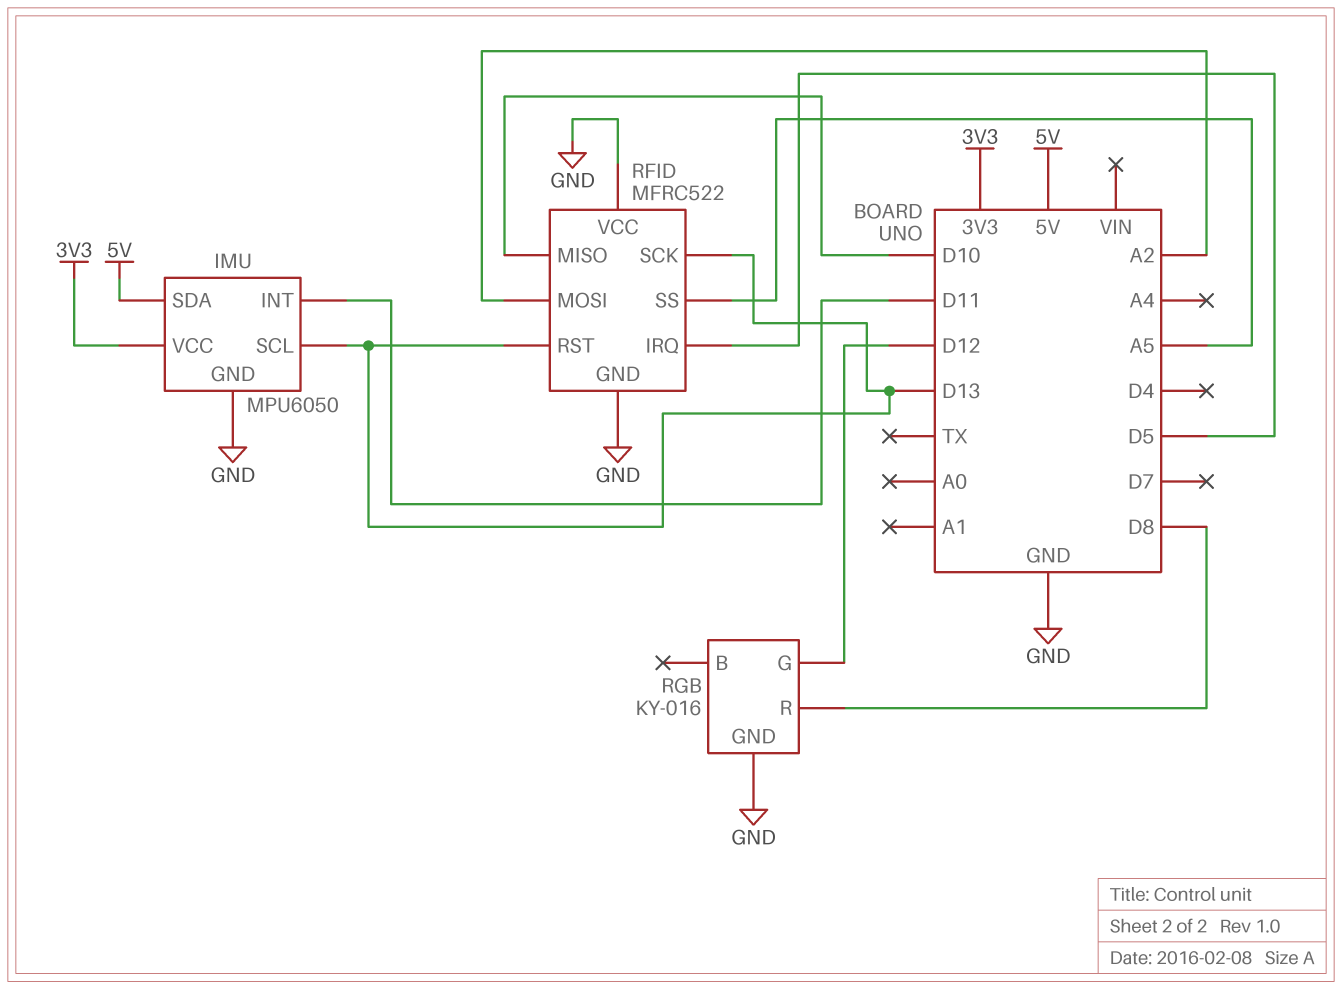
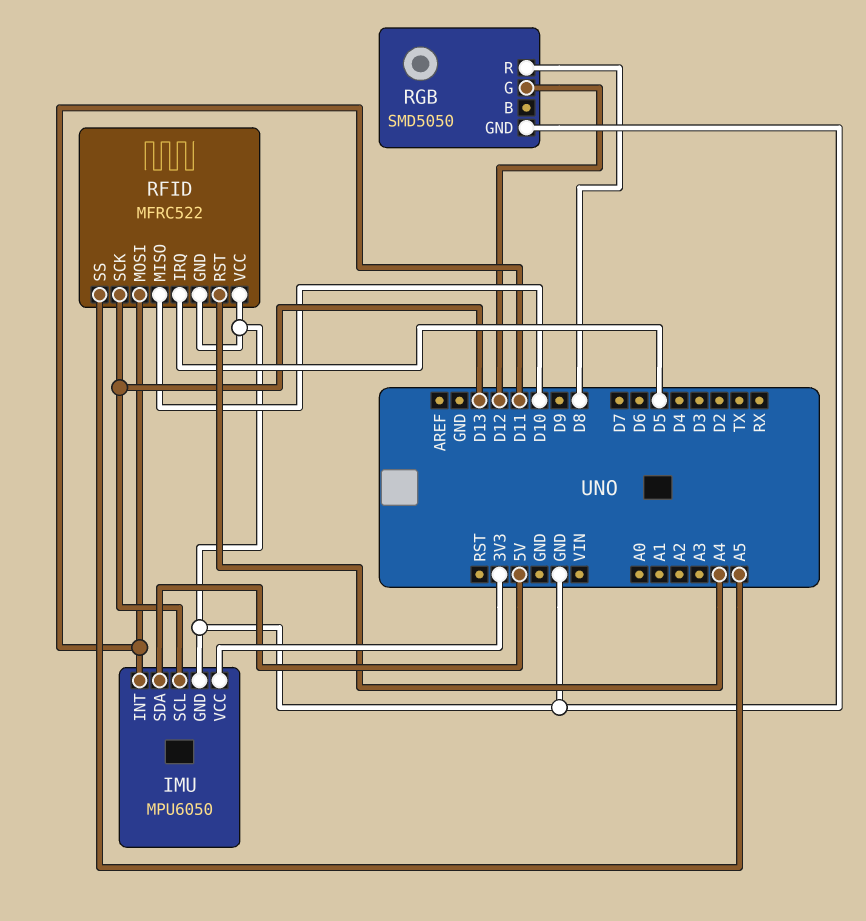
RFID pin MOSI: A2 -> D11
RFID pin RST: D13 -> A4
RGB: KY-016 -> SMD5050

